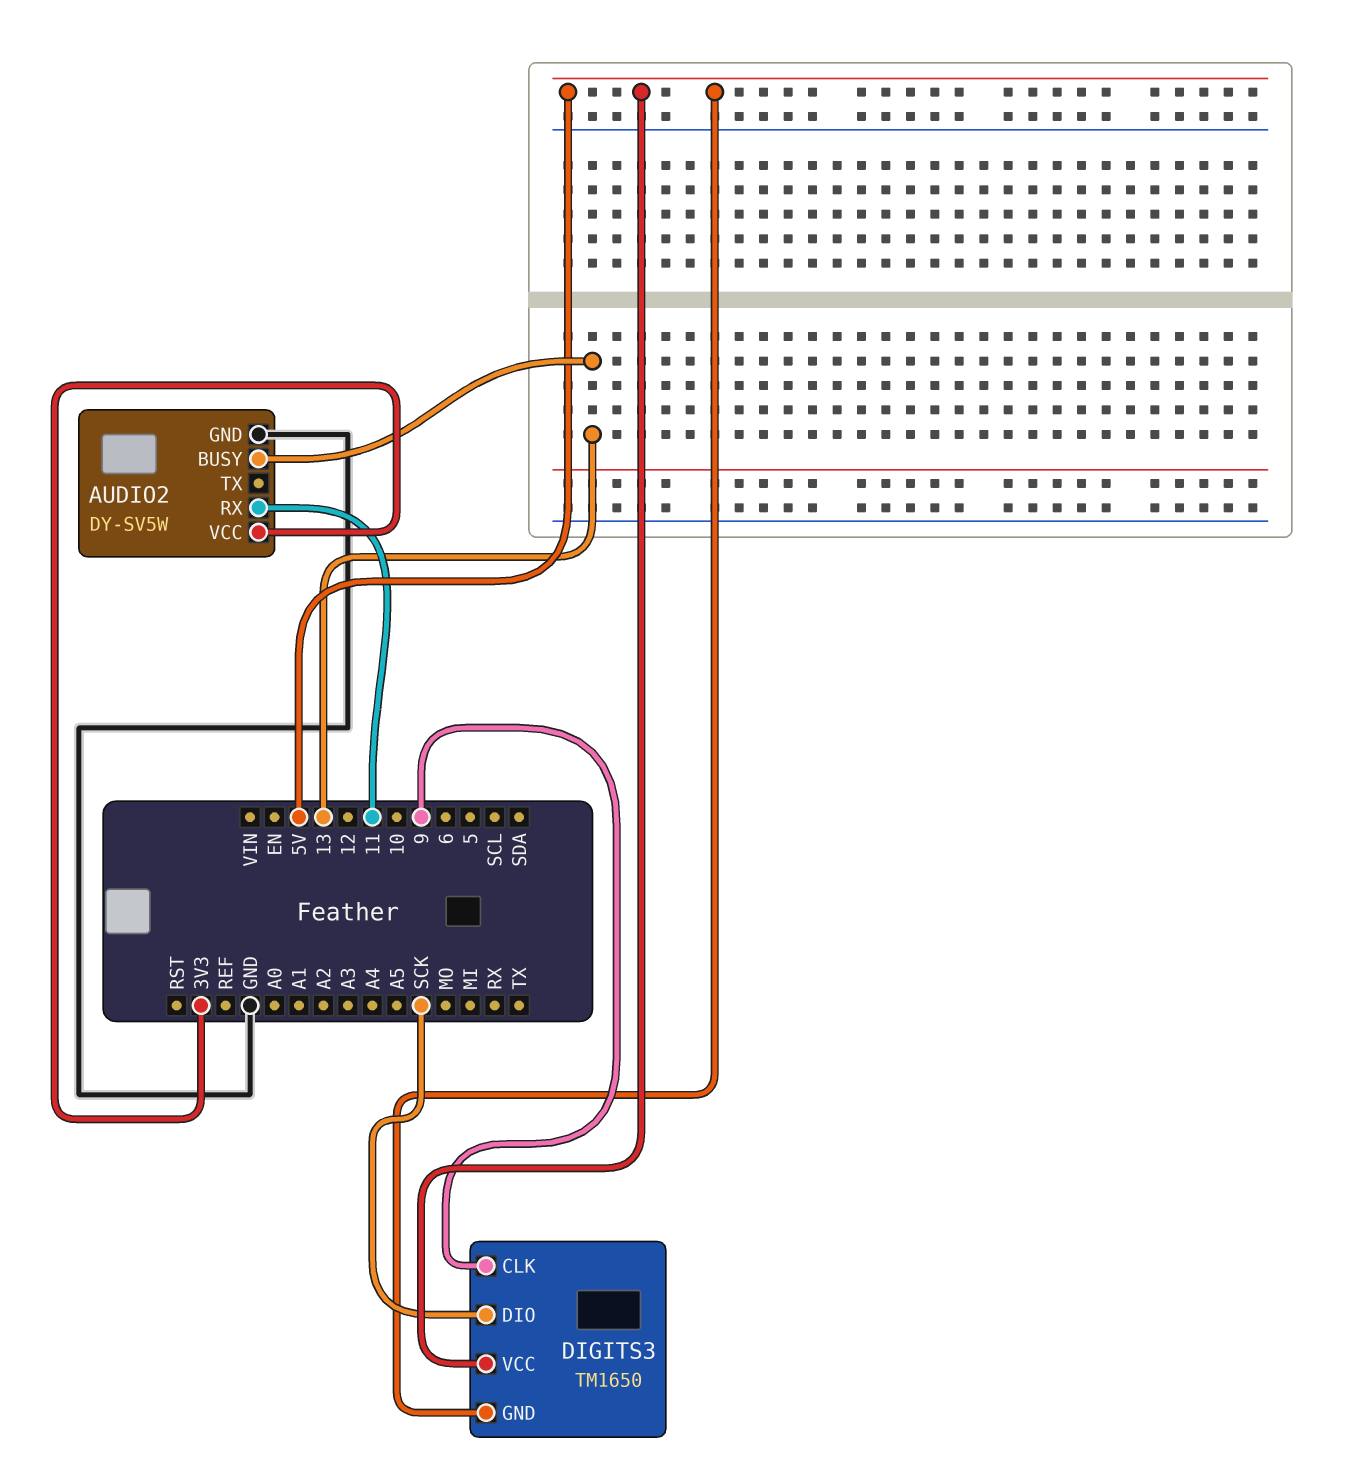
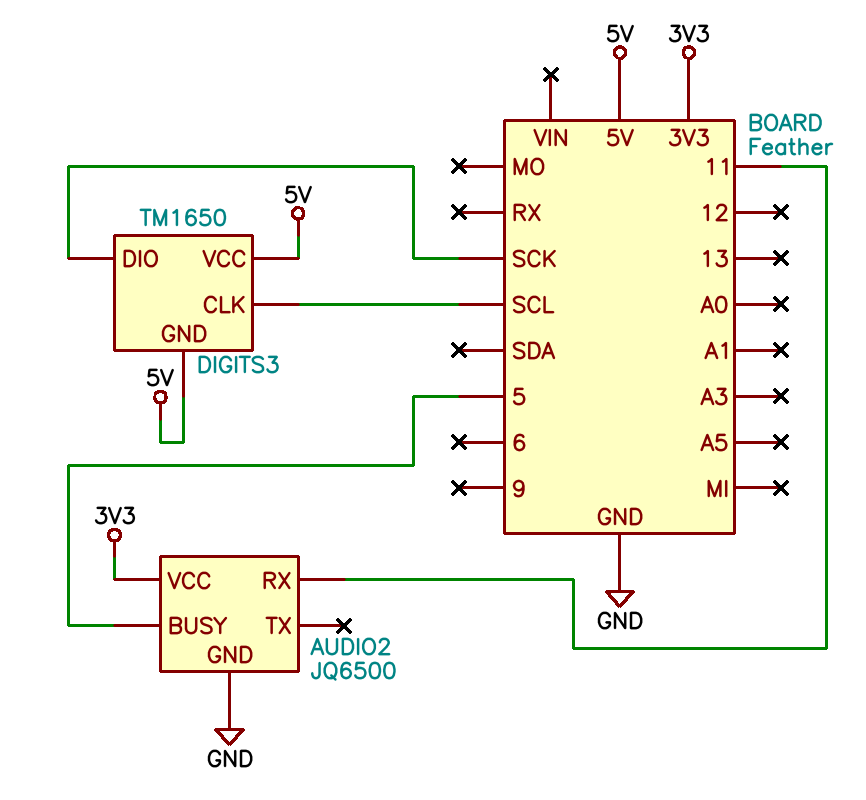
AUDIO2: DY-SV5W -> JQ6500
AUDIO2 pin BUSY: 13 -> 5
DIGITS3 pin CLK: 9 -> SCL

